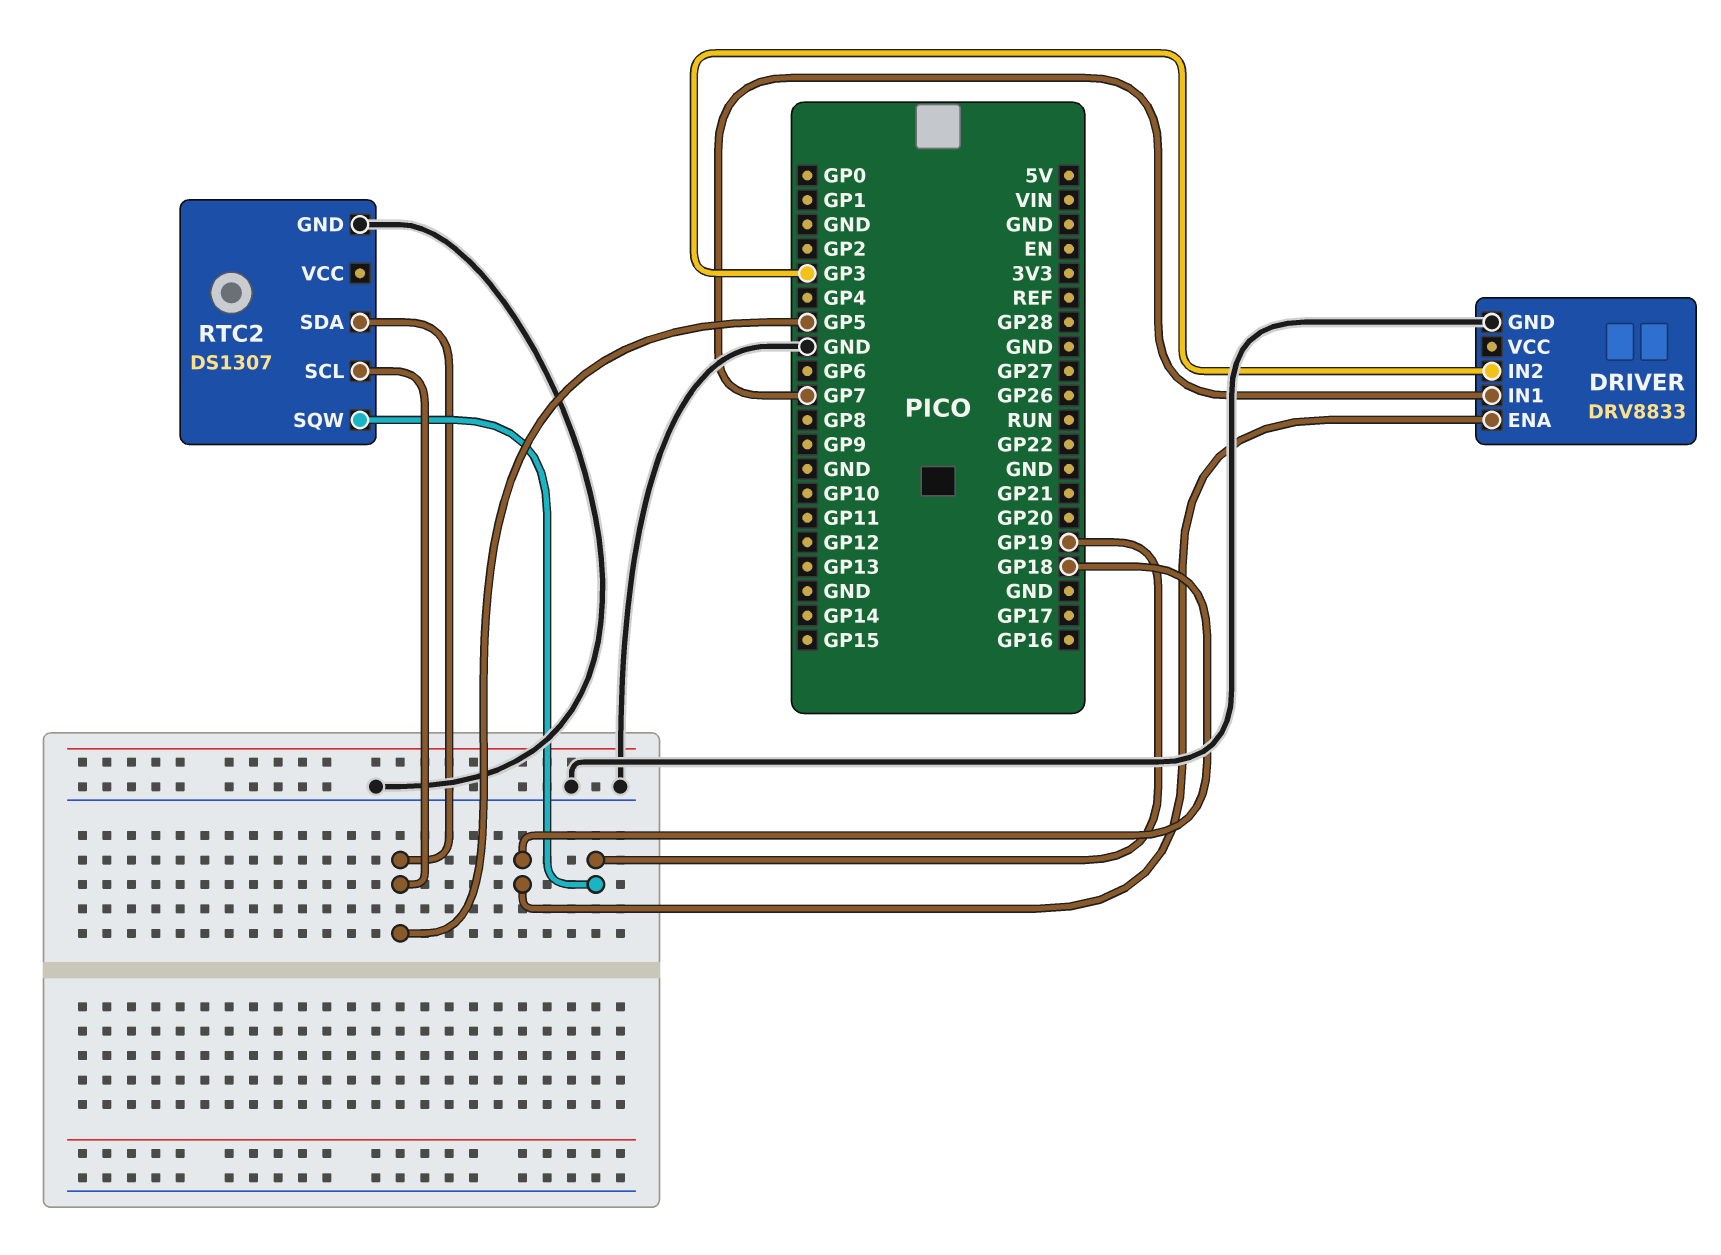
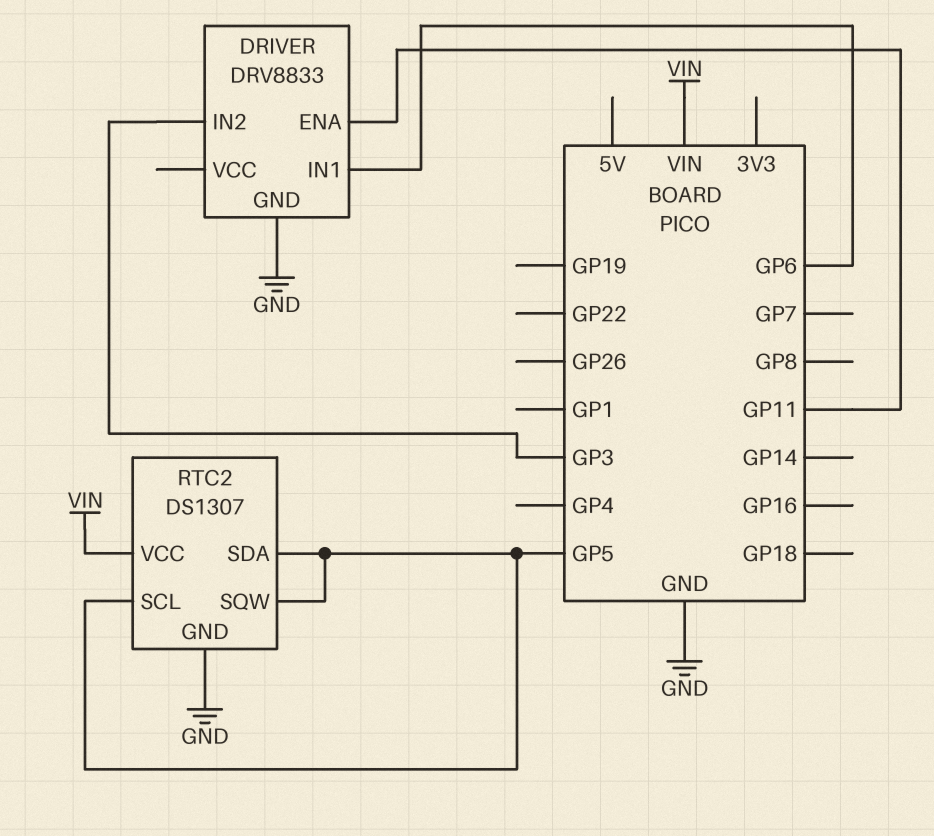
DRIVER pin ENA: GP18 -> GP11
DRIVER pin IN1: GP7 -> GP6
RTC2 pin SQW: GP19 -> GP5
RTC2 pin VCC: none -> VIN

